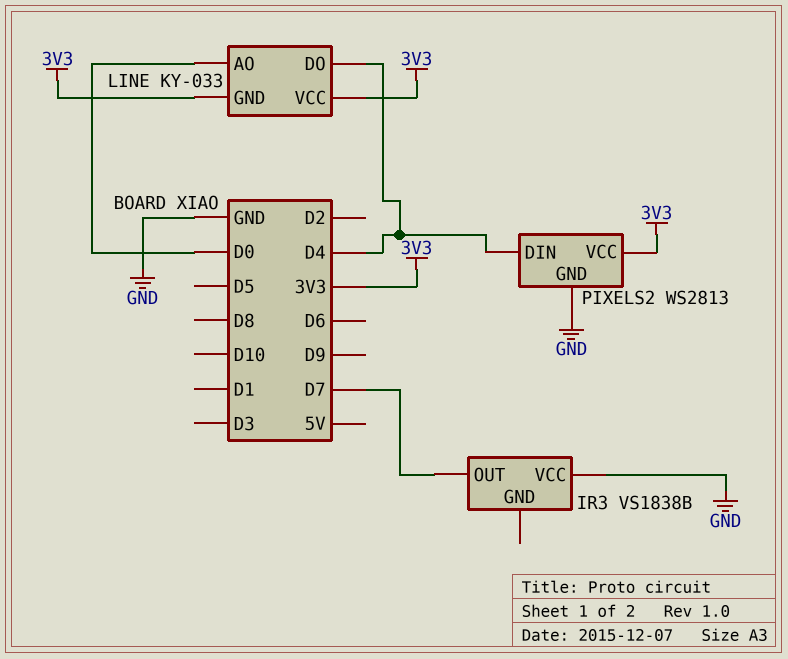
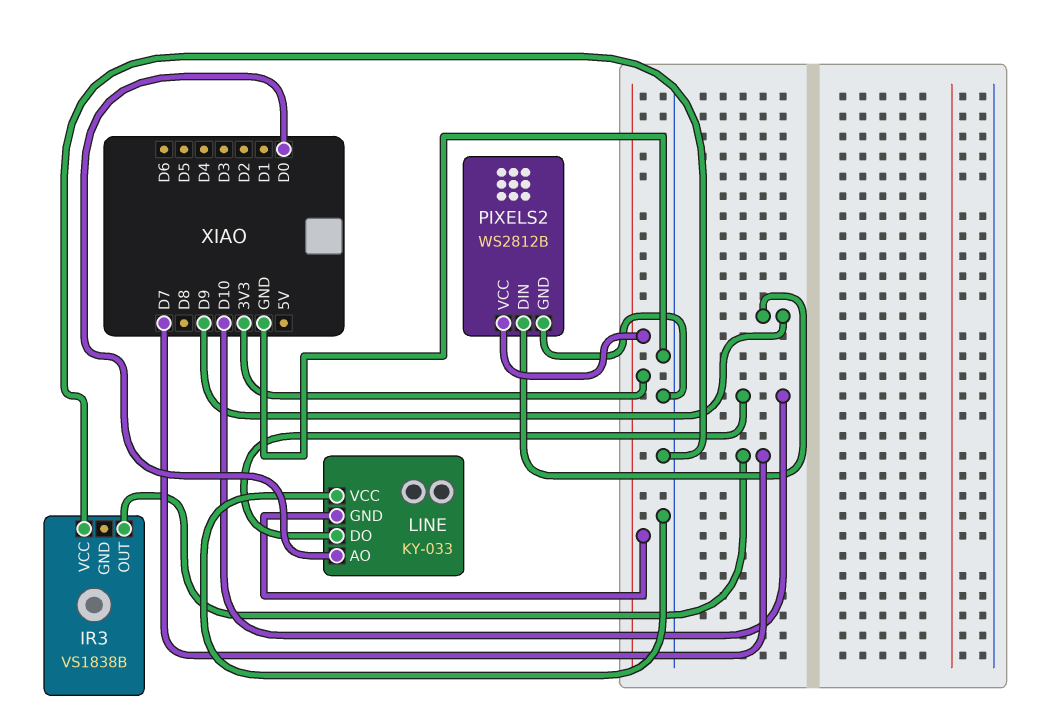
LINE pin DO: D4 -> D10
LINE pin VCC: 3V3 -> GND
PIXELS2: WS2813 -> WS2812B
PIXELS2 pin DIN: D4 -> D9

